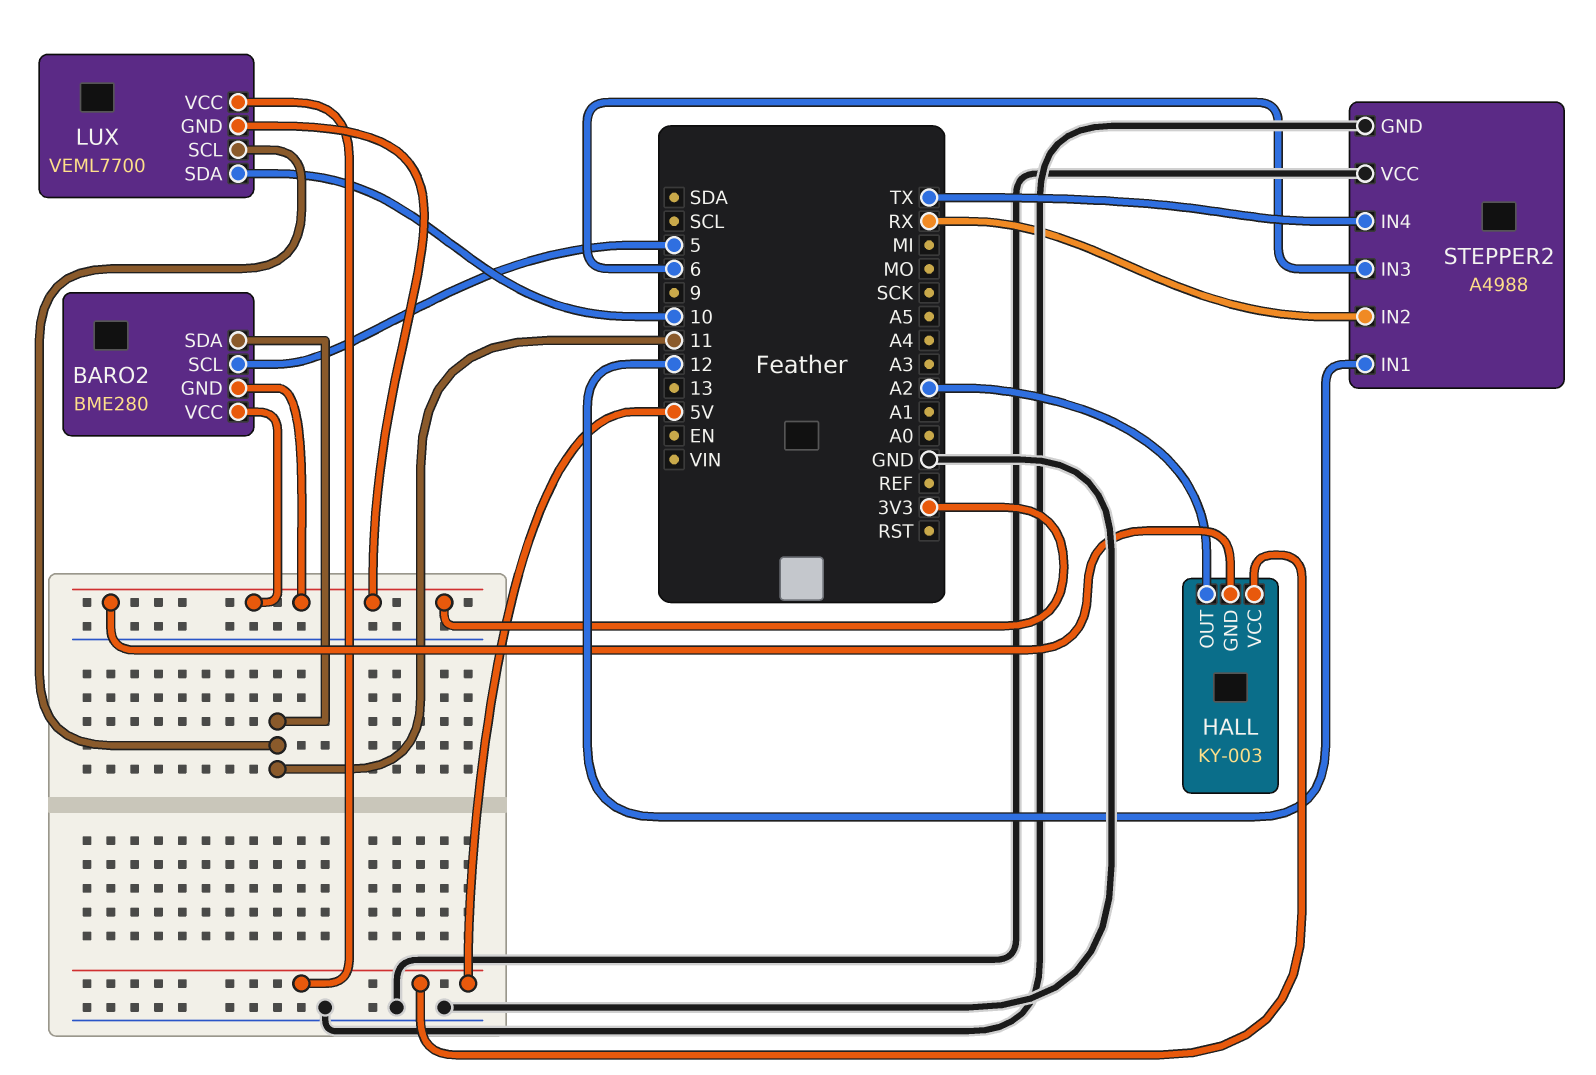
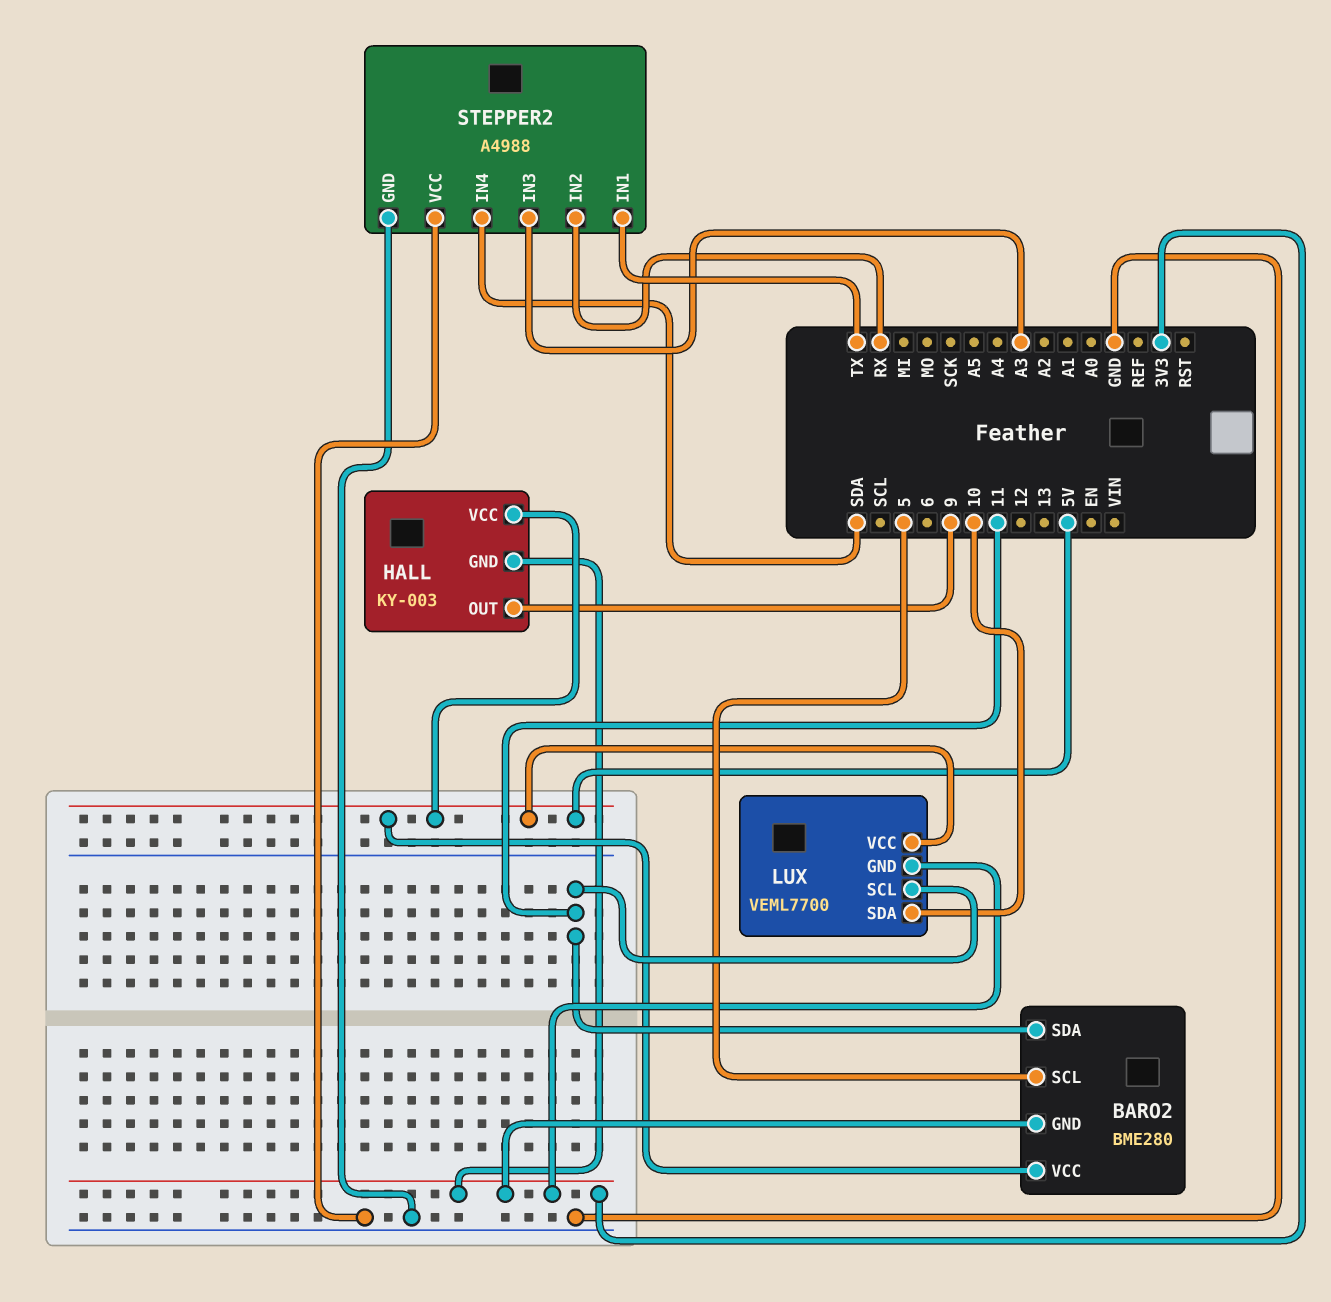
BARO2 pin VCC: 3V3 -> 5V
HALL pin OUT: A2 -> 9
STEPPER2 pin IN1: 12 -> TX
STEPPER2 pin IN3: 6 -> A3
STEPPER2 pin IN4: TX -> SDA

